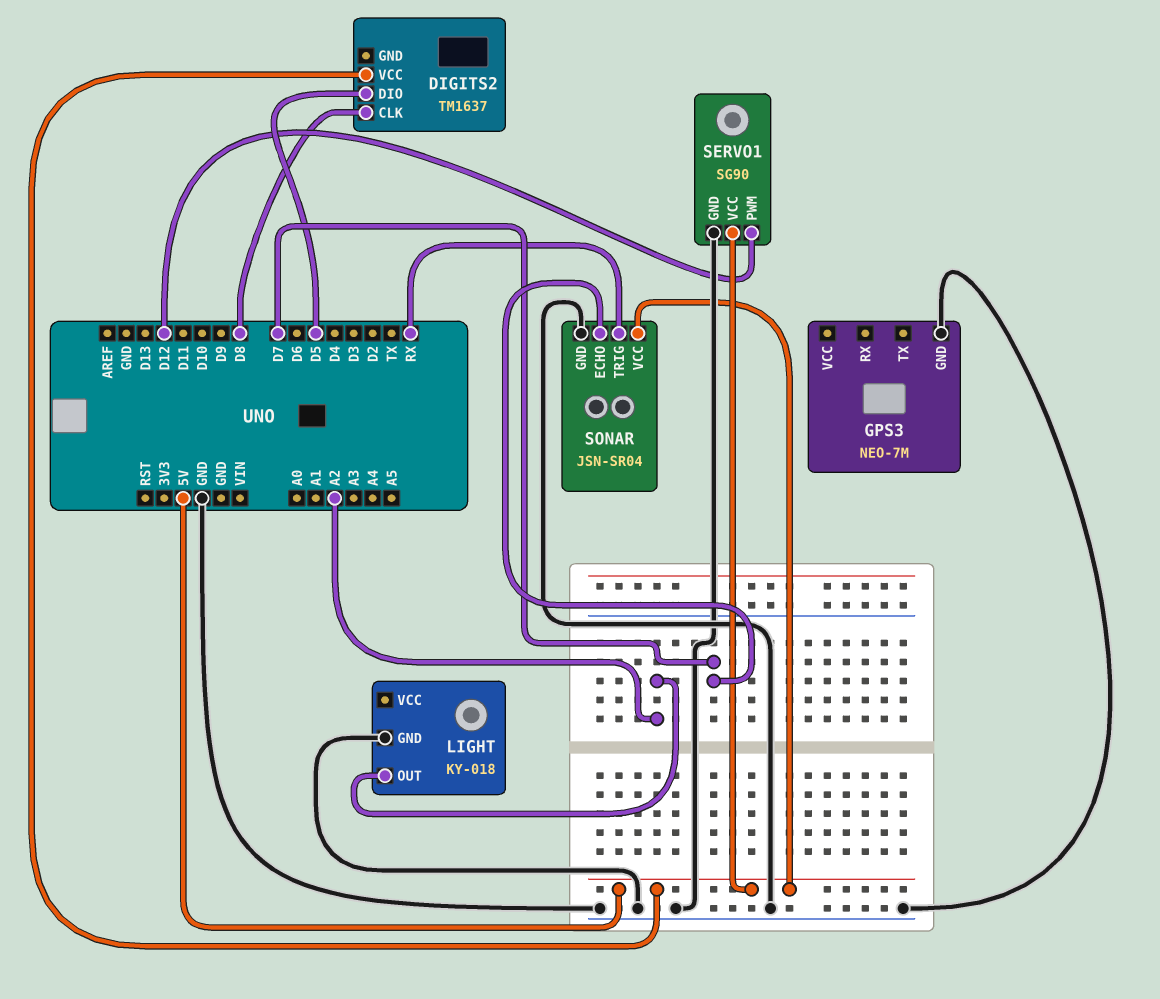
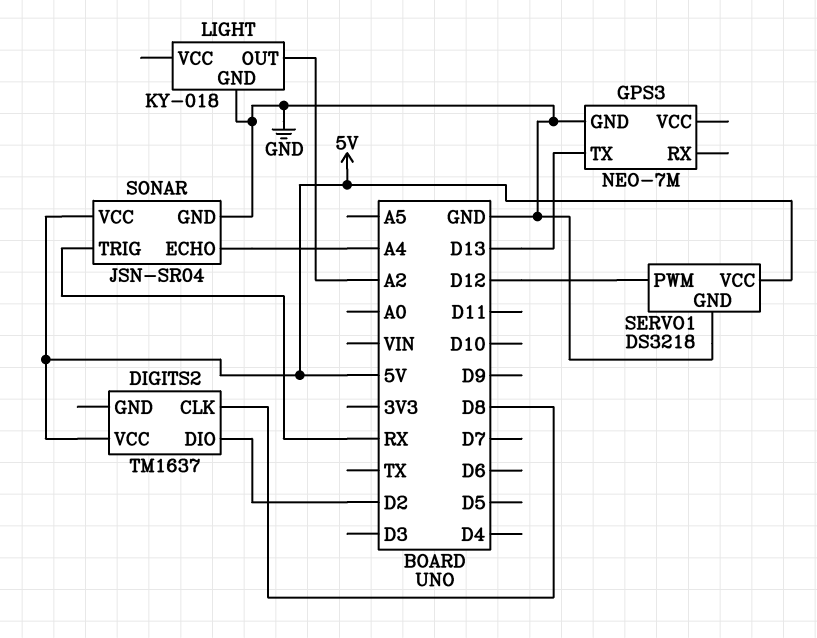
DIGITS2 pin DIO: D5 -> D2
GPS3 pin TX: none -> D13
SERVO1: SG90 -> DS3218
SONAR pin ECHO: D7 -> A4

